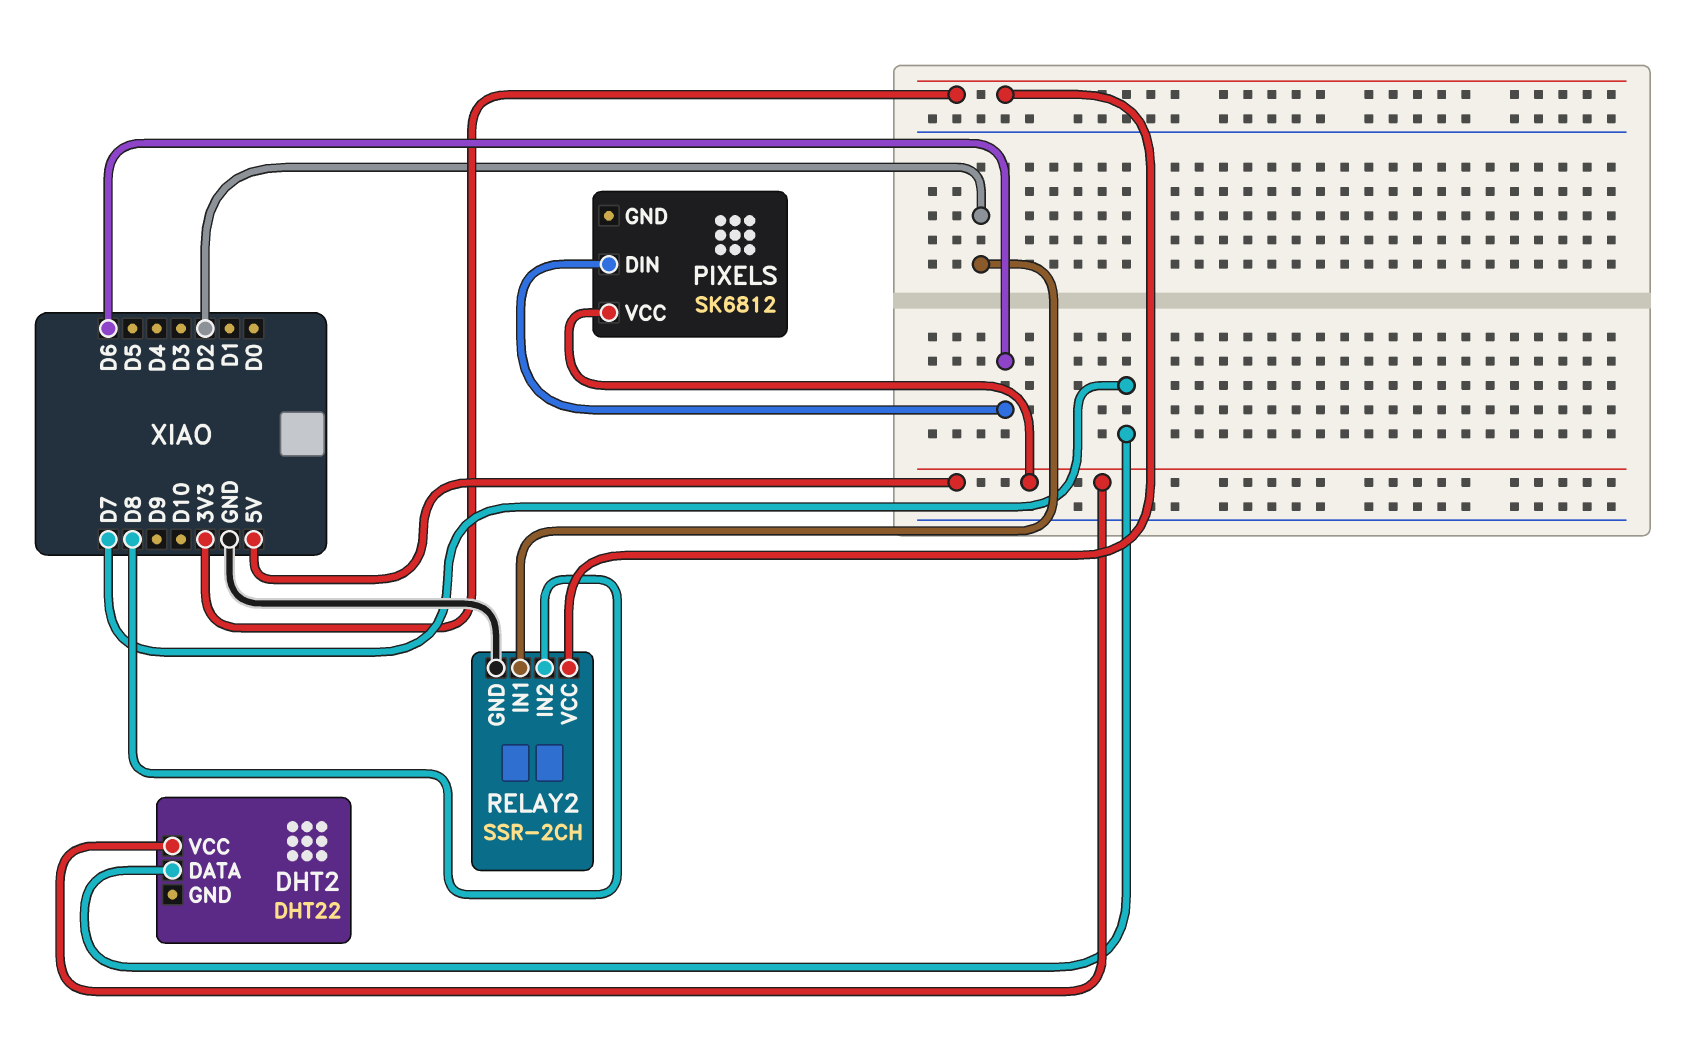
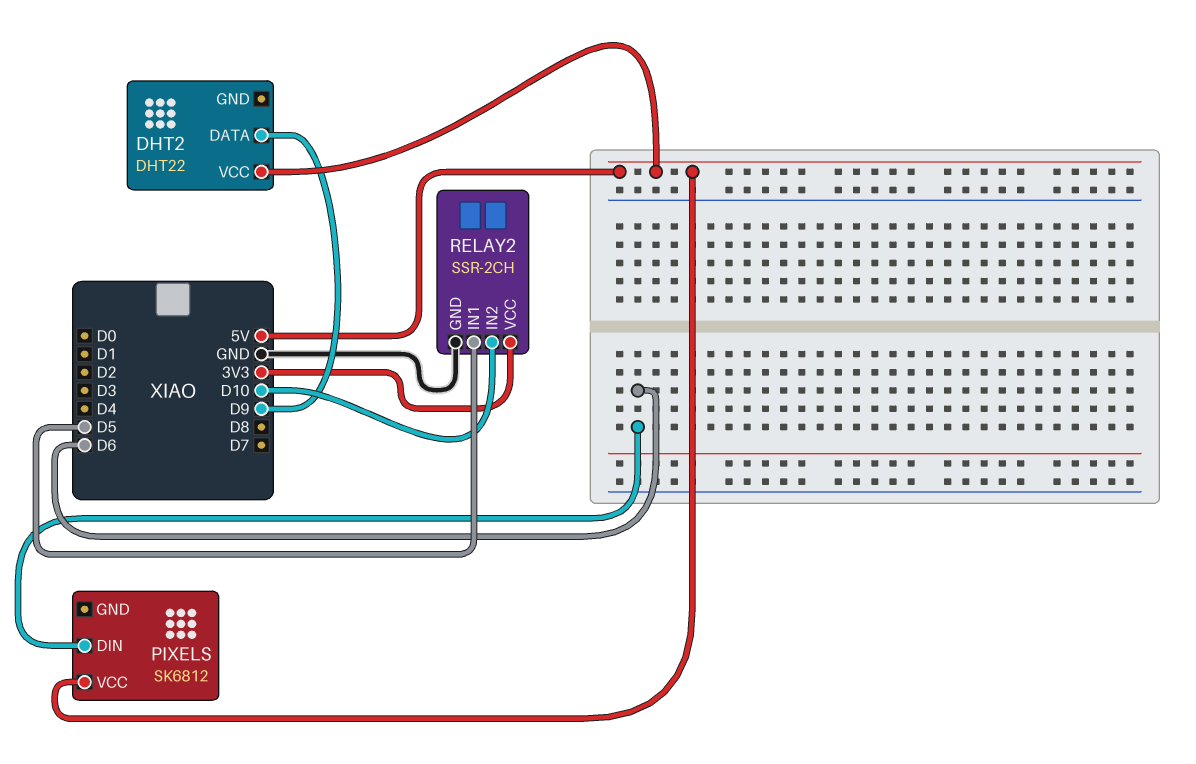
DHT2 pin DATA: D7 -> D9
RELAY2 pin IN1: D2 -> D5
RELAY2 pin IN2: D8 -> D10

